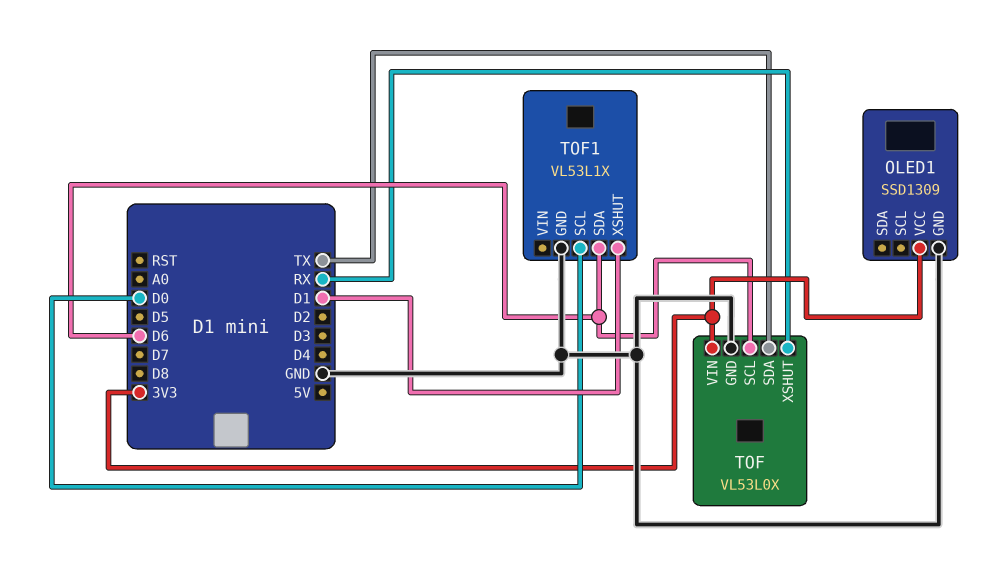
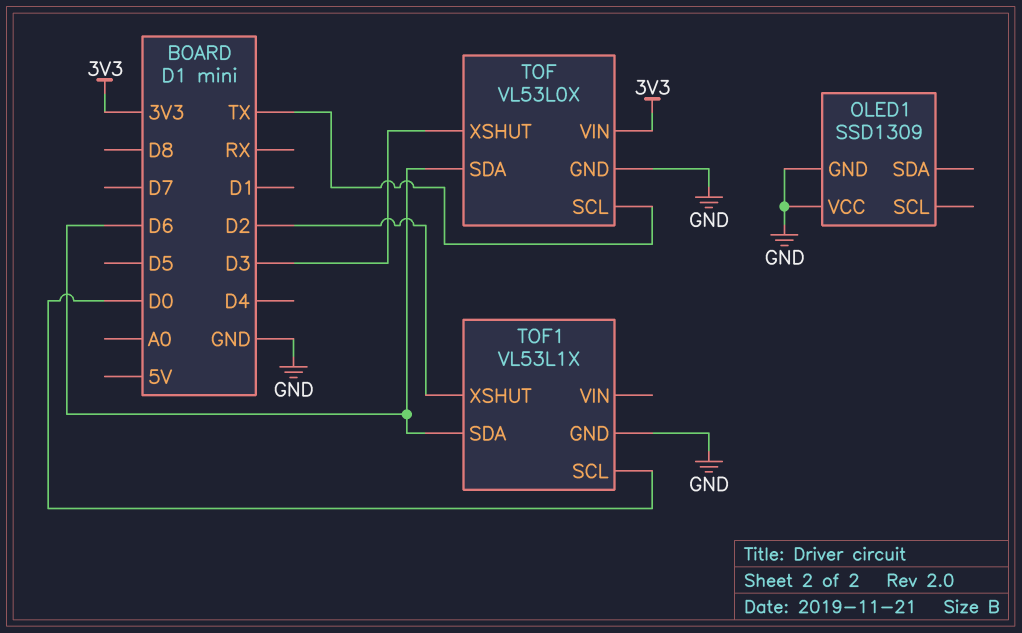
OLED1 pin VCC: 3V3 -> GND
TOF pin SCL: D6 -> TX
TOF pin SDA: TX -> D6
TOF pin XSHUT: RX -> D3
TOF1 pin XSHUT: D1 -> D2

